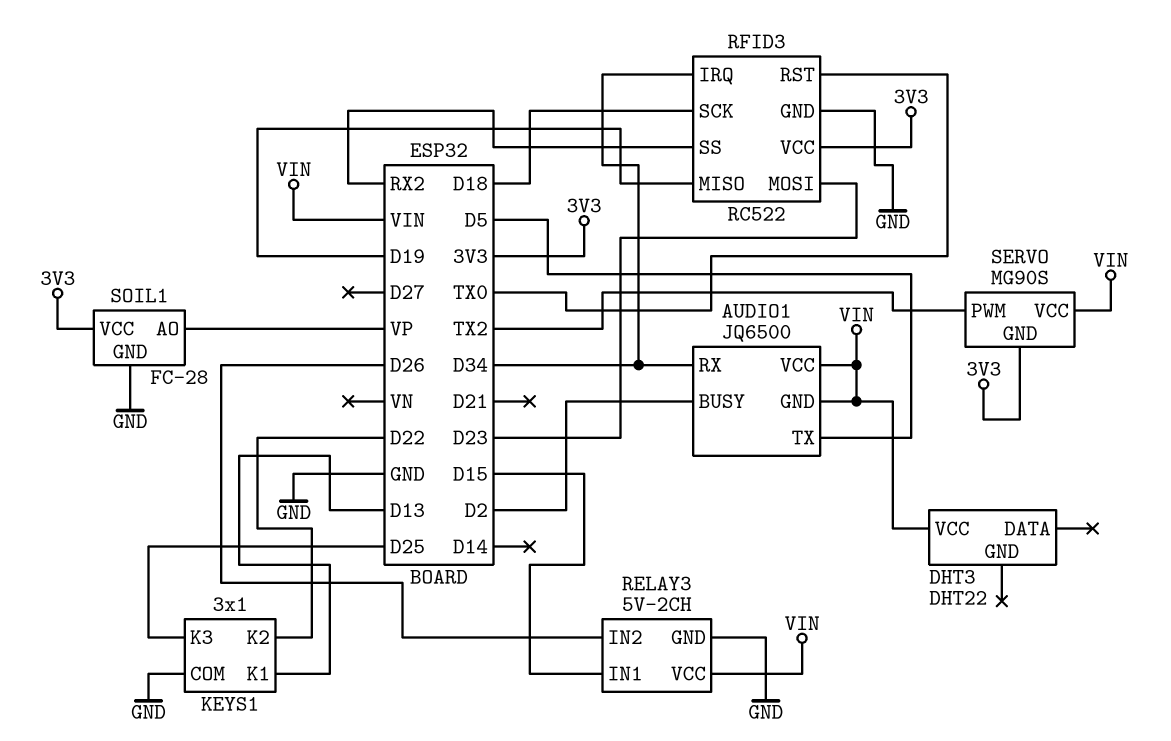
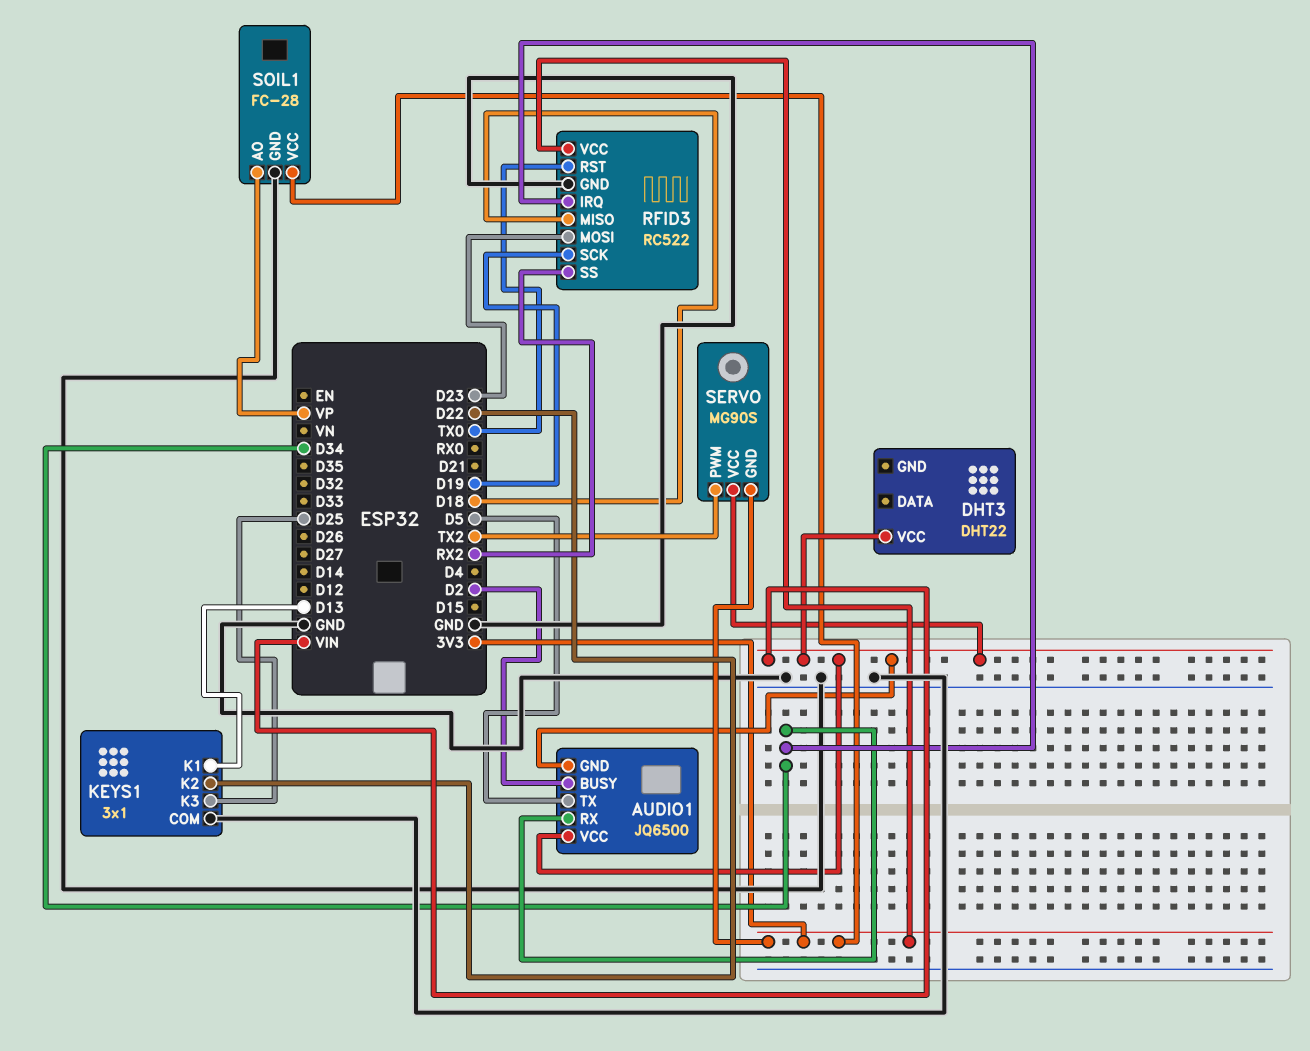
RELAY3: 5V-2CH -> none
RELAY3 pin GND: GND -> none
RELAY3 pin IN1: D15 -> none
RELAY3 pin IN2: D26 -> none
RELAY3 pin VCC: VIN -> none
RFID3 pin MISO: D19 -> D18
RFID3 pin SCK: D18 -> D19

